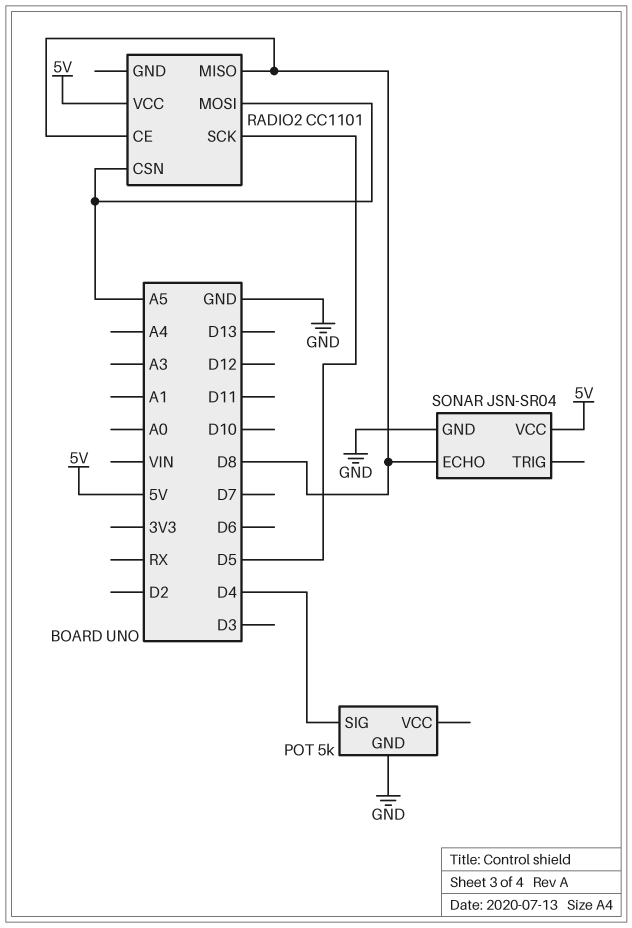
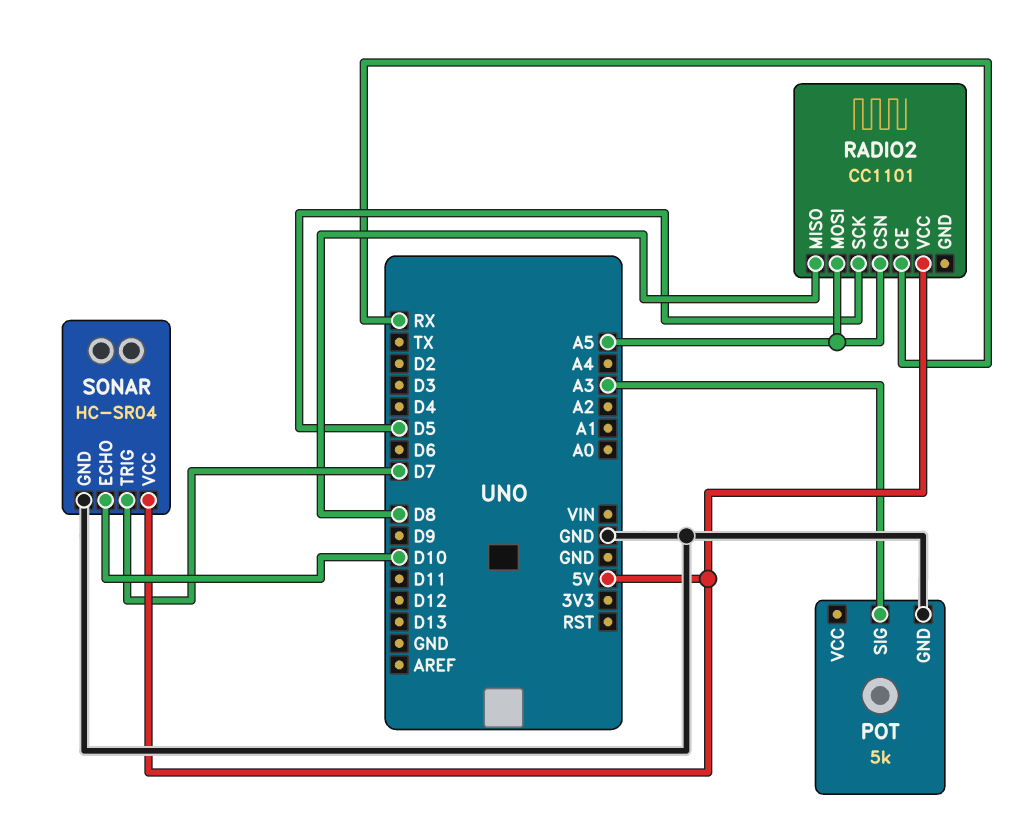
POT pin SIG: D4 -> A3
RADIO2 pin CE: D8 -> RX
SONAR: JSN-SR04 -> HC-SR04
SONAR pin ECHO: D8 -> D10
SONAR pin TRIG: none -> D7

